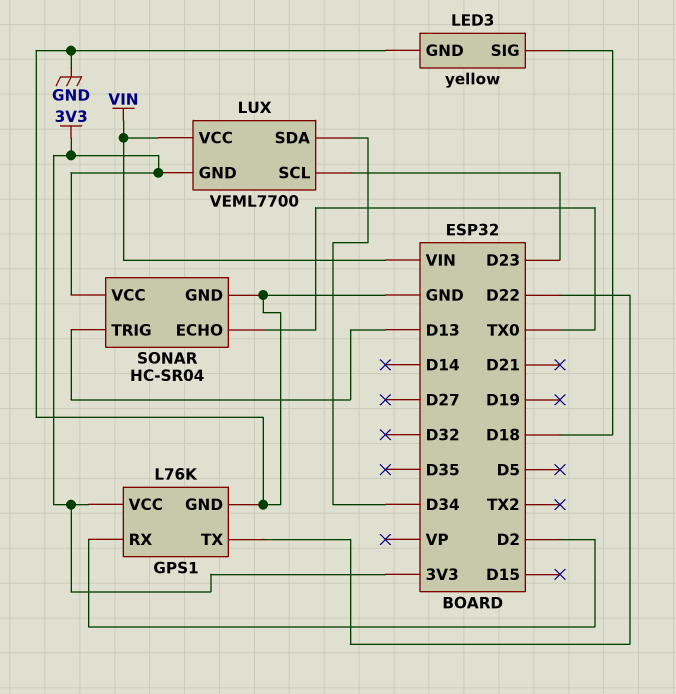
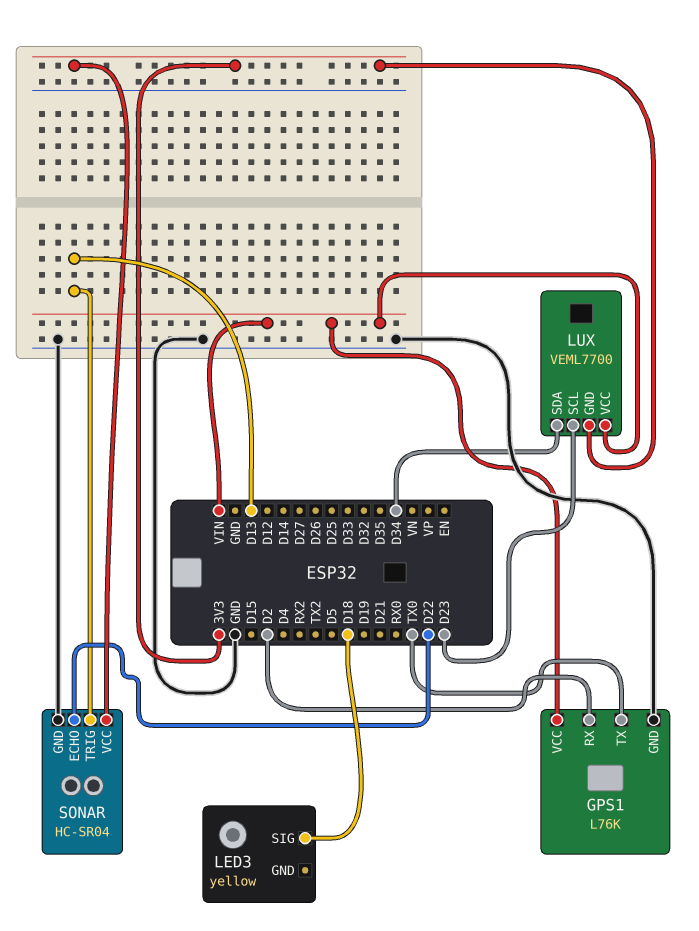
GPS1 pin TX: D22 -> TX0
GPS1 pin VCC: 3V3 -> VIN
LED3 pin GND: GND -> none
SONAR pin ECHO: TX0 -> D22

